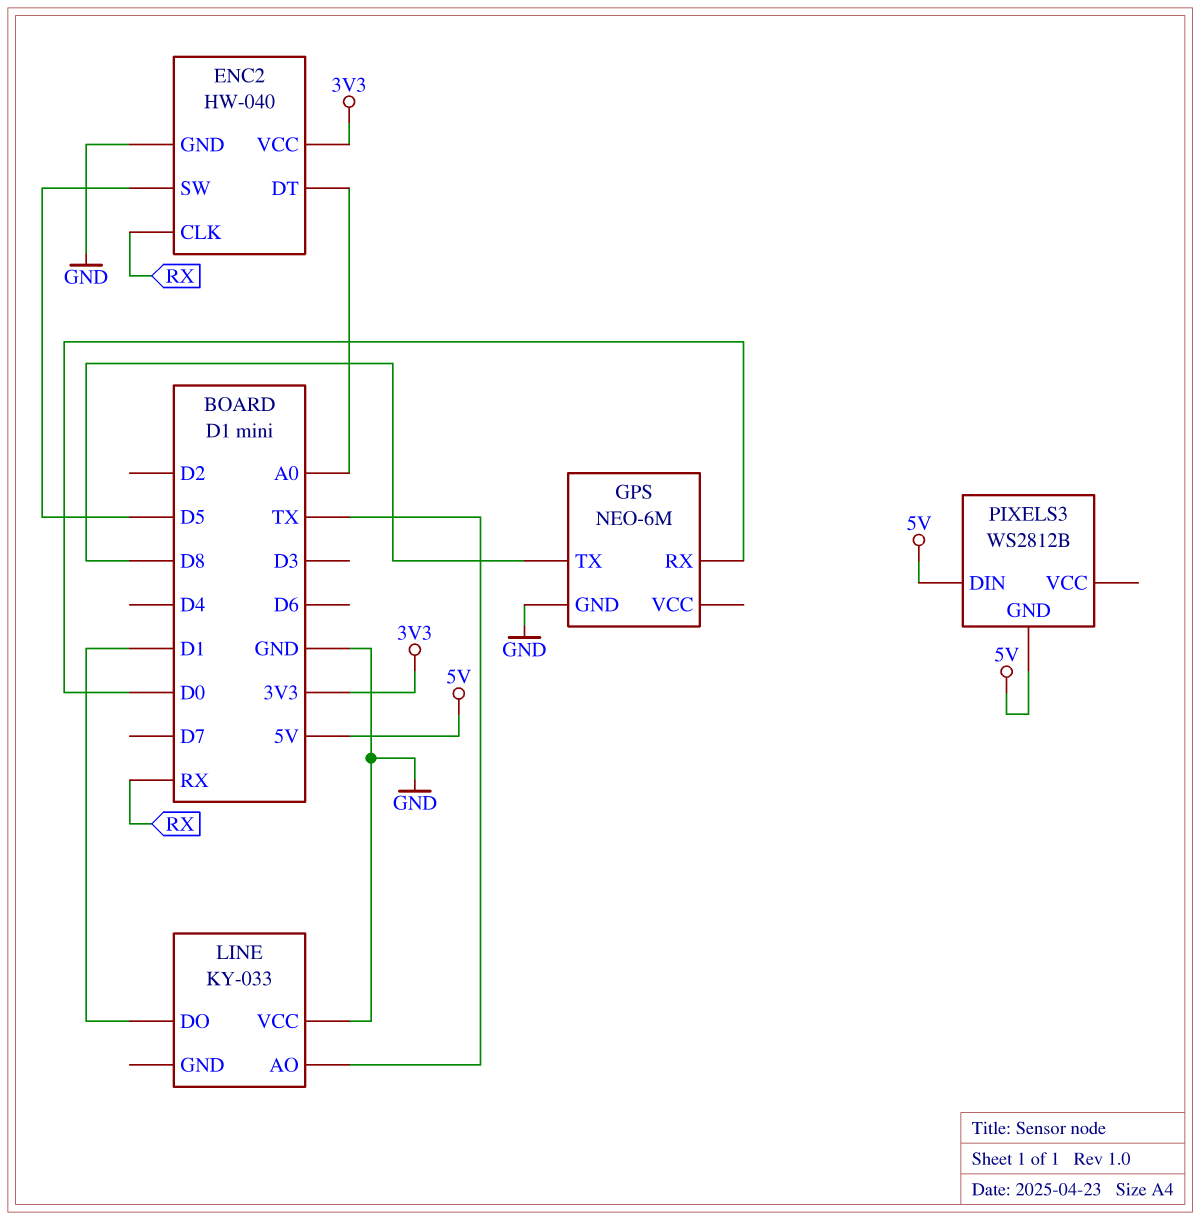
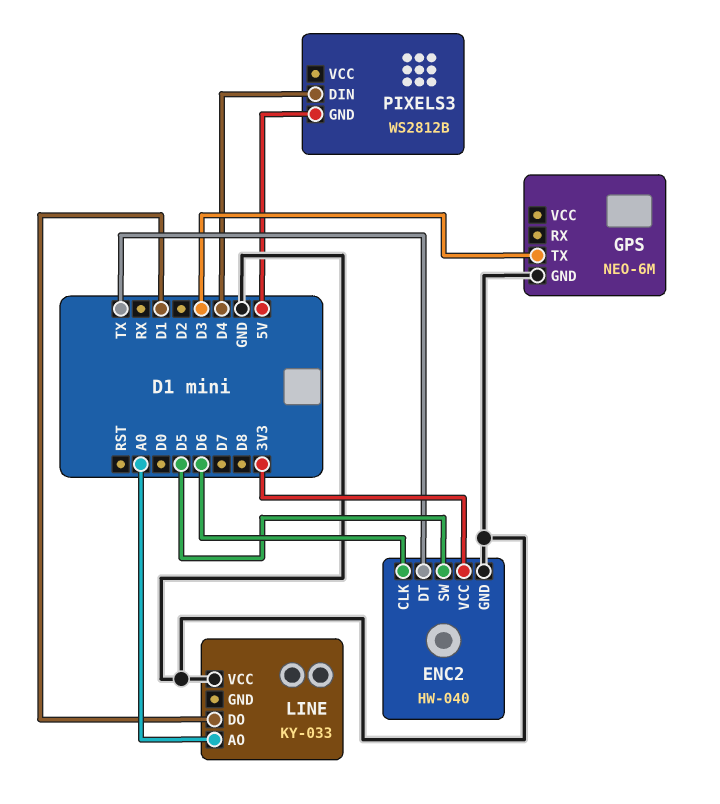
ENC2 pin CLK: RX -> D6
ENC2 pin DT: A0 -> TX
GPS pin RX: D0 -> none
GPS pin TX: D8 -> D3
LINE pin AO: TX -> A0
PIXELS3 pin DIN: 5V -> D4

